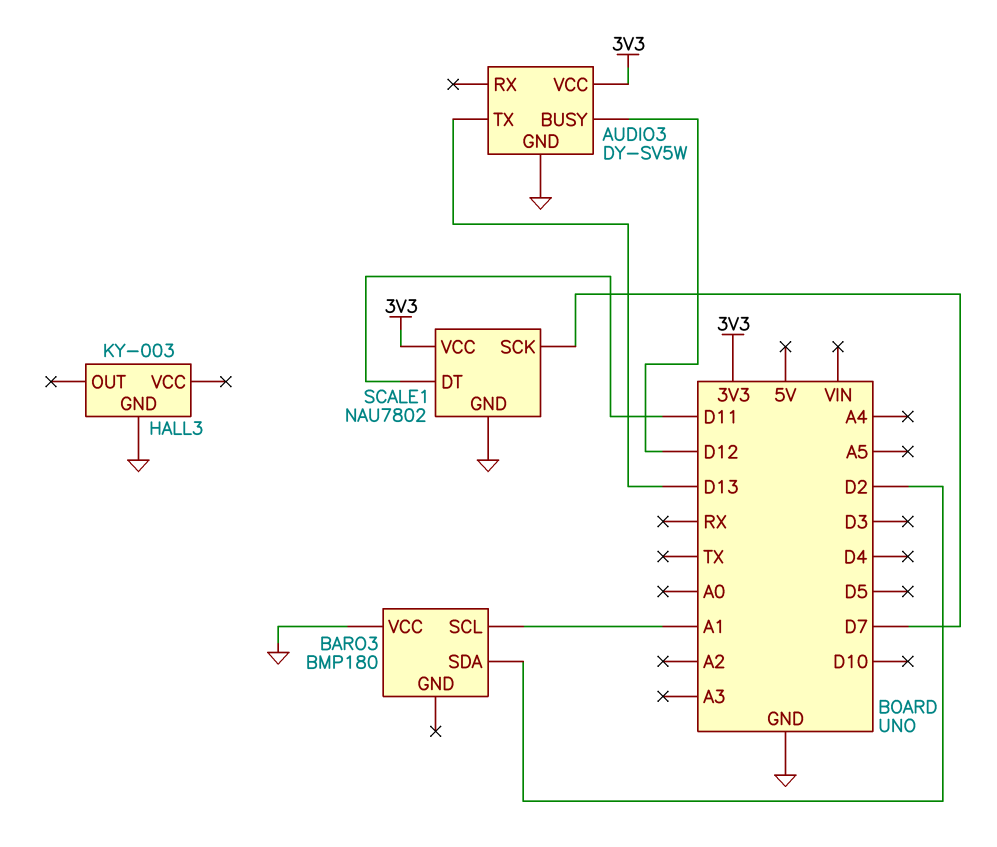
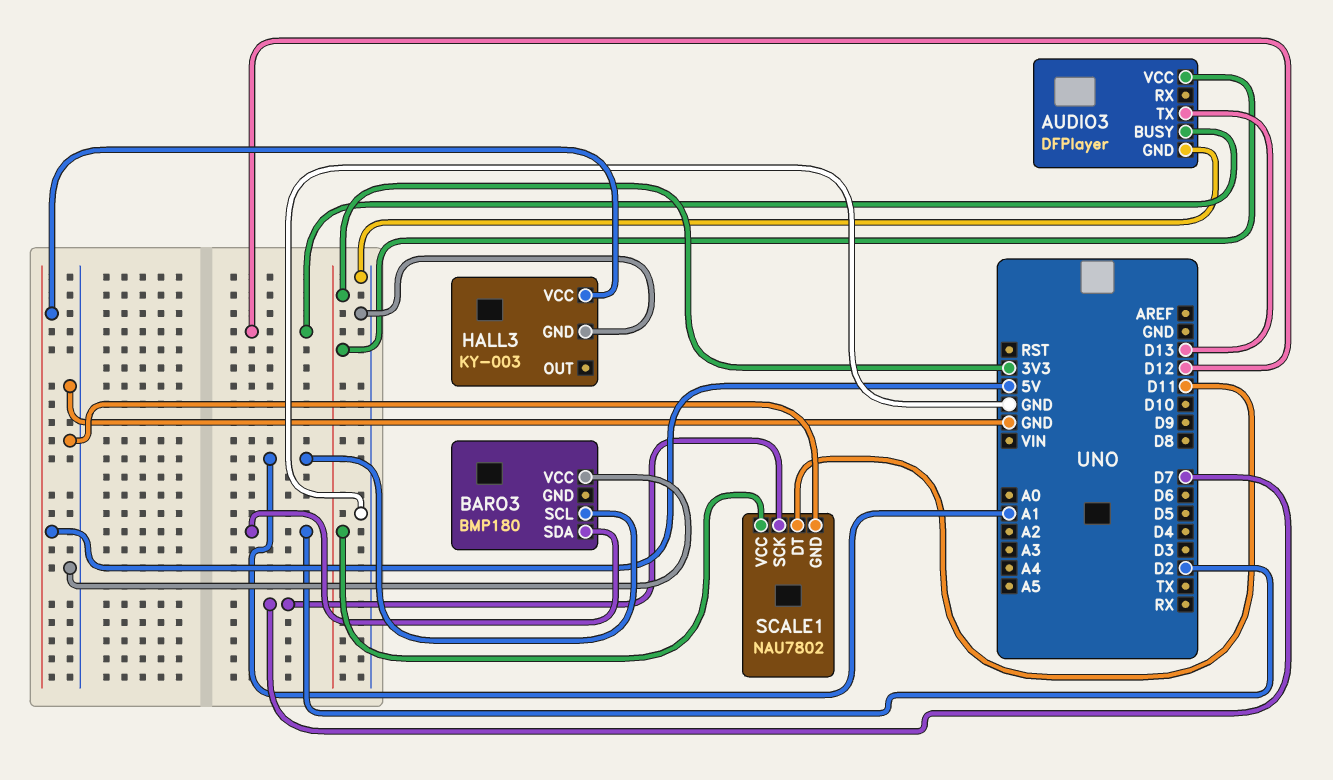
AUDIO3: DY-SV5W -> DFPlayer
HALL3 pin VCC: none -> 5V

